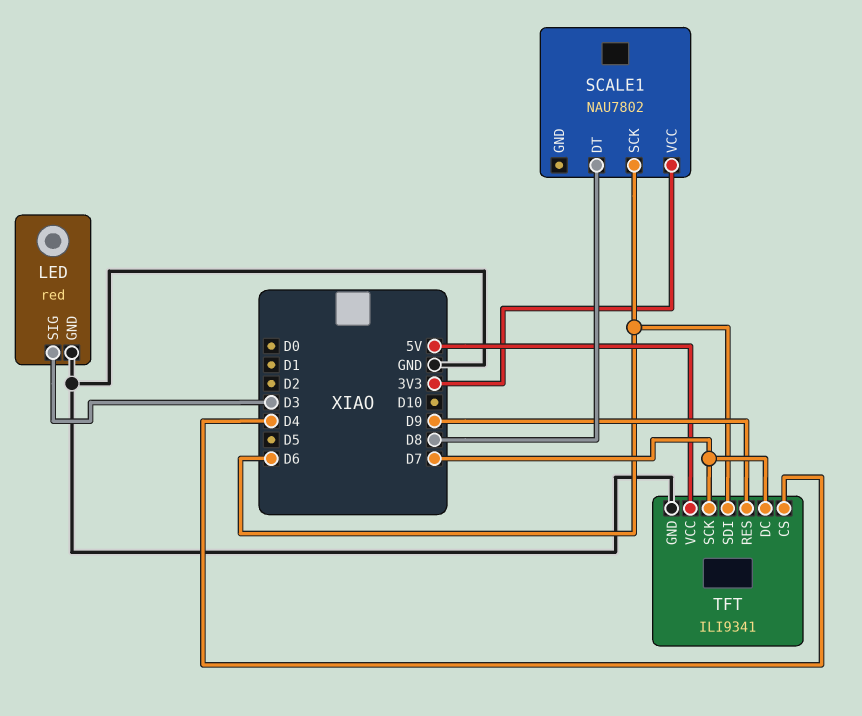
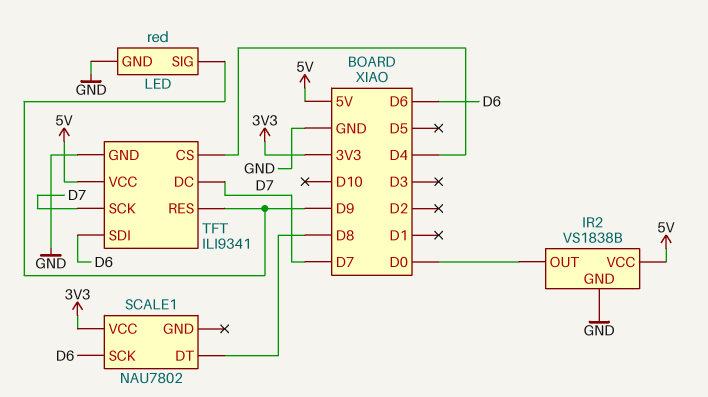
IR2: none -> VS1838B
IR2 pin GND: none -> GND
IR2 pin OUT: none -> D0
IR2 pin VCC: none -> 5V
LED pin SIG: D3 -> D9

